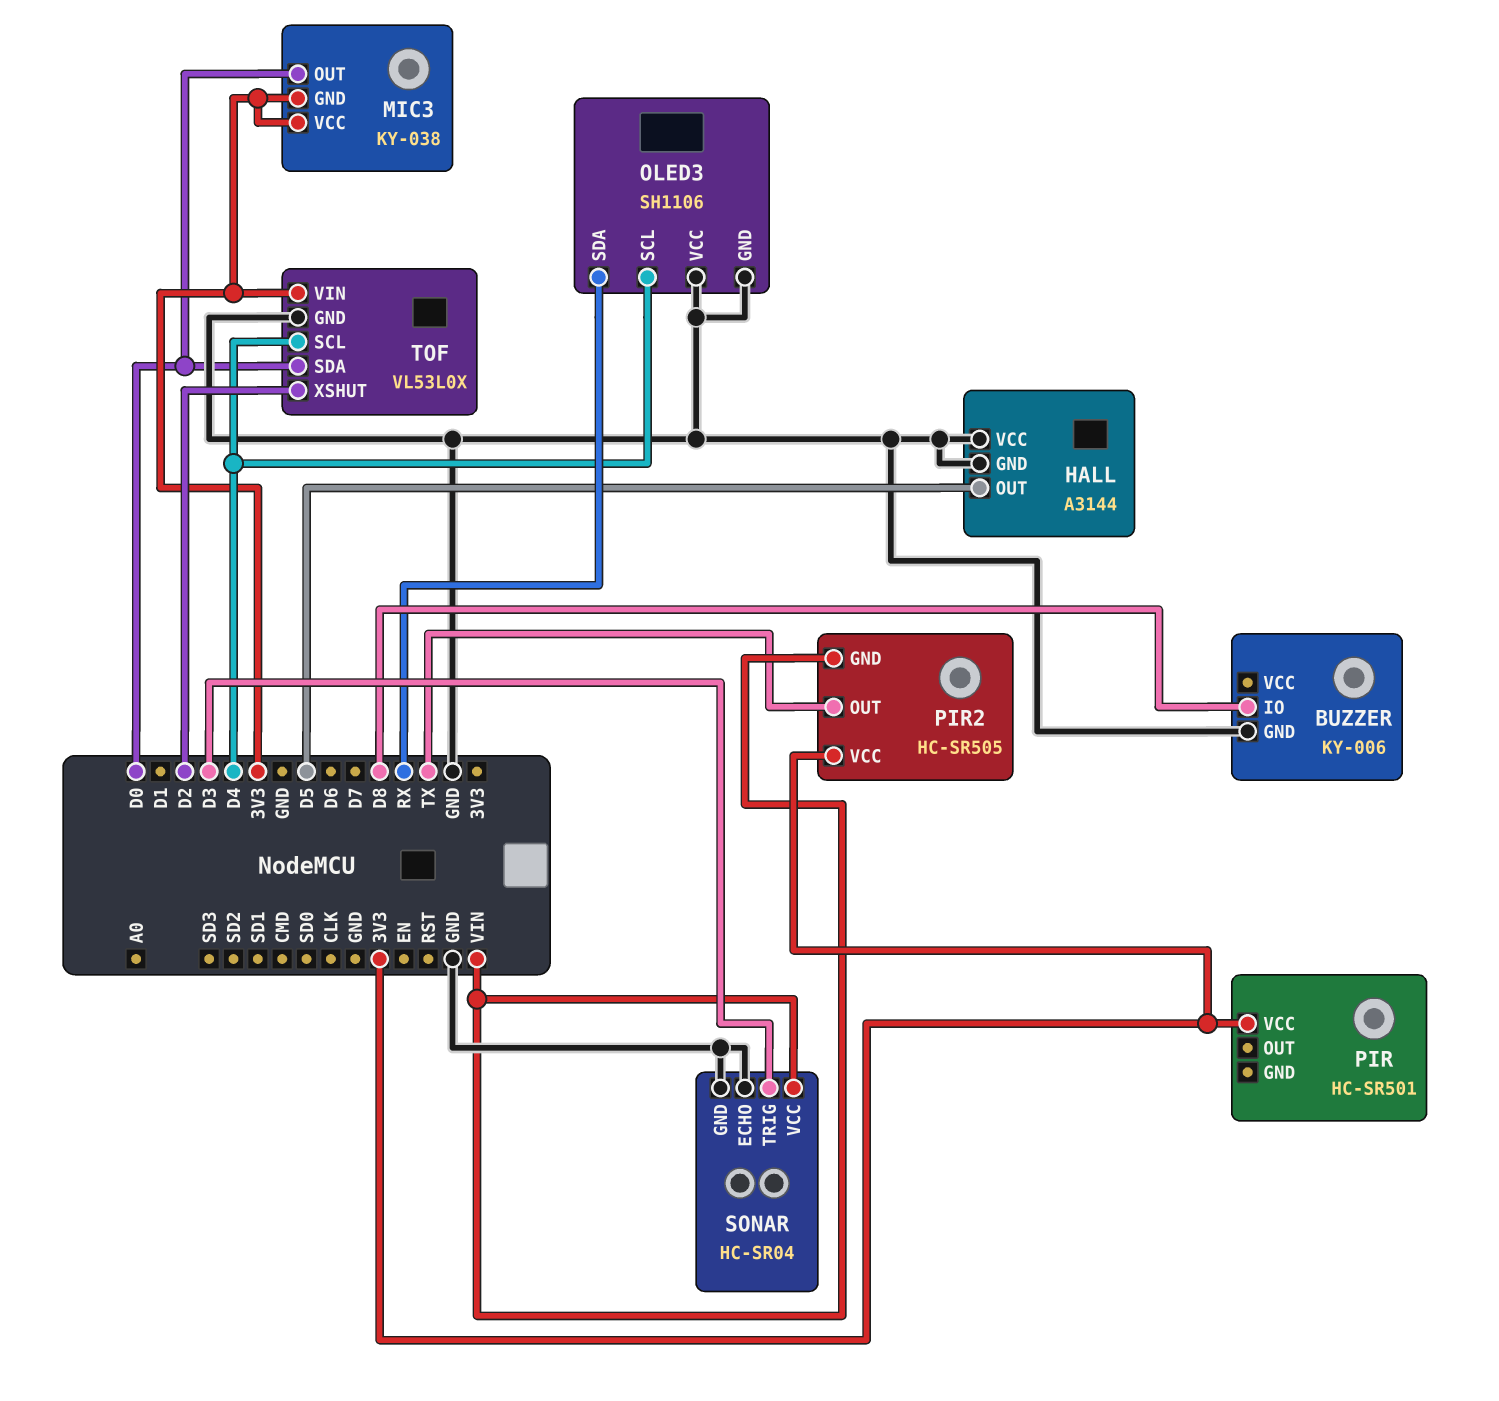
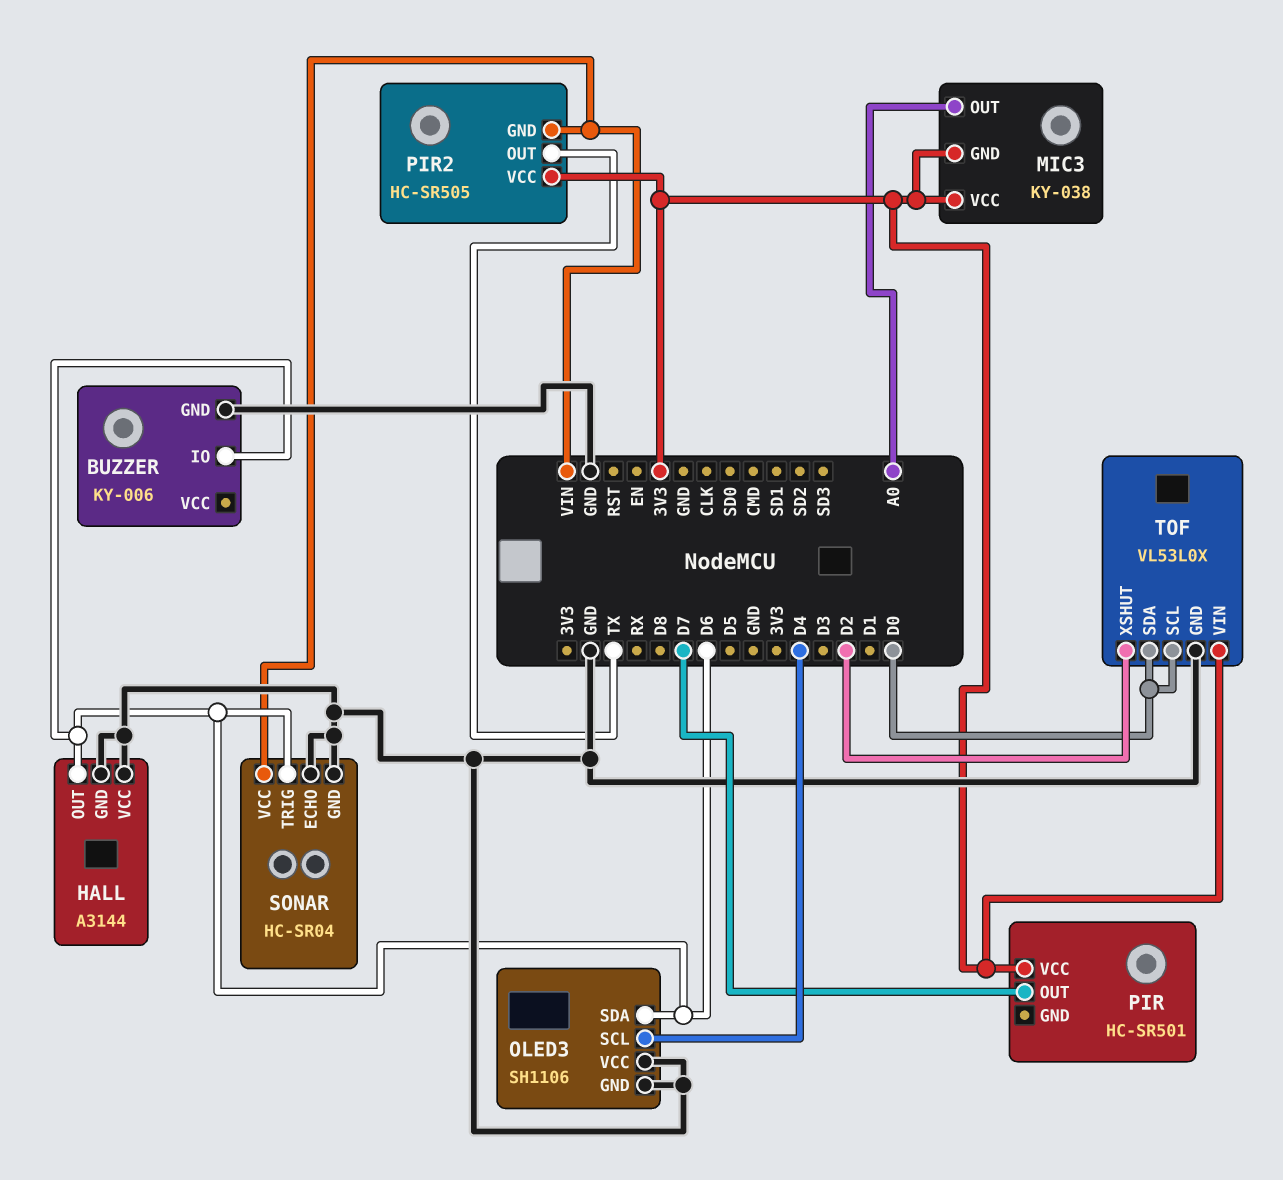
BUZZER pin IO: D8 -> D6
HALL pin OUT: D5 -> D6
MIC3 pin OUT: D0 -> A0
OLED3 pin SDA: RX -> D6
PIR pin OUT: none -> D7
SONAR pin TRIG: D3 -> D6
TOF pin SCL: D4 -> D0

